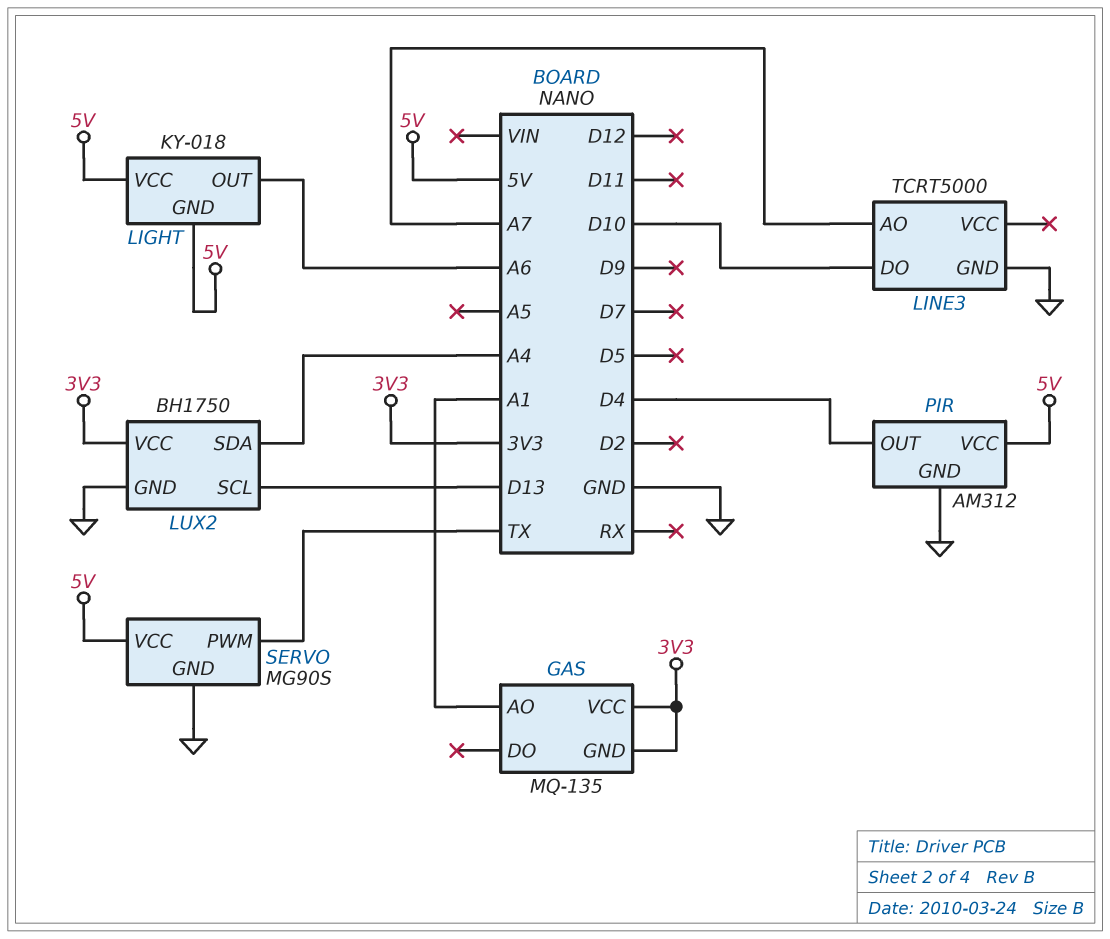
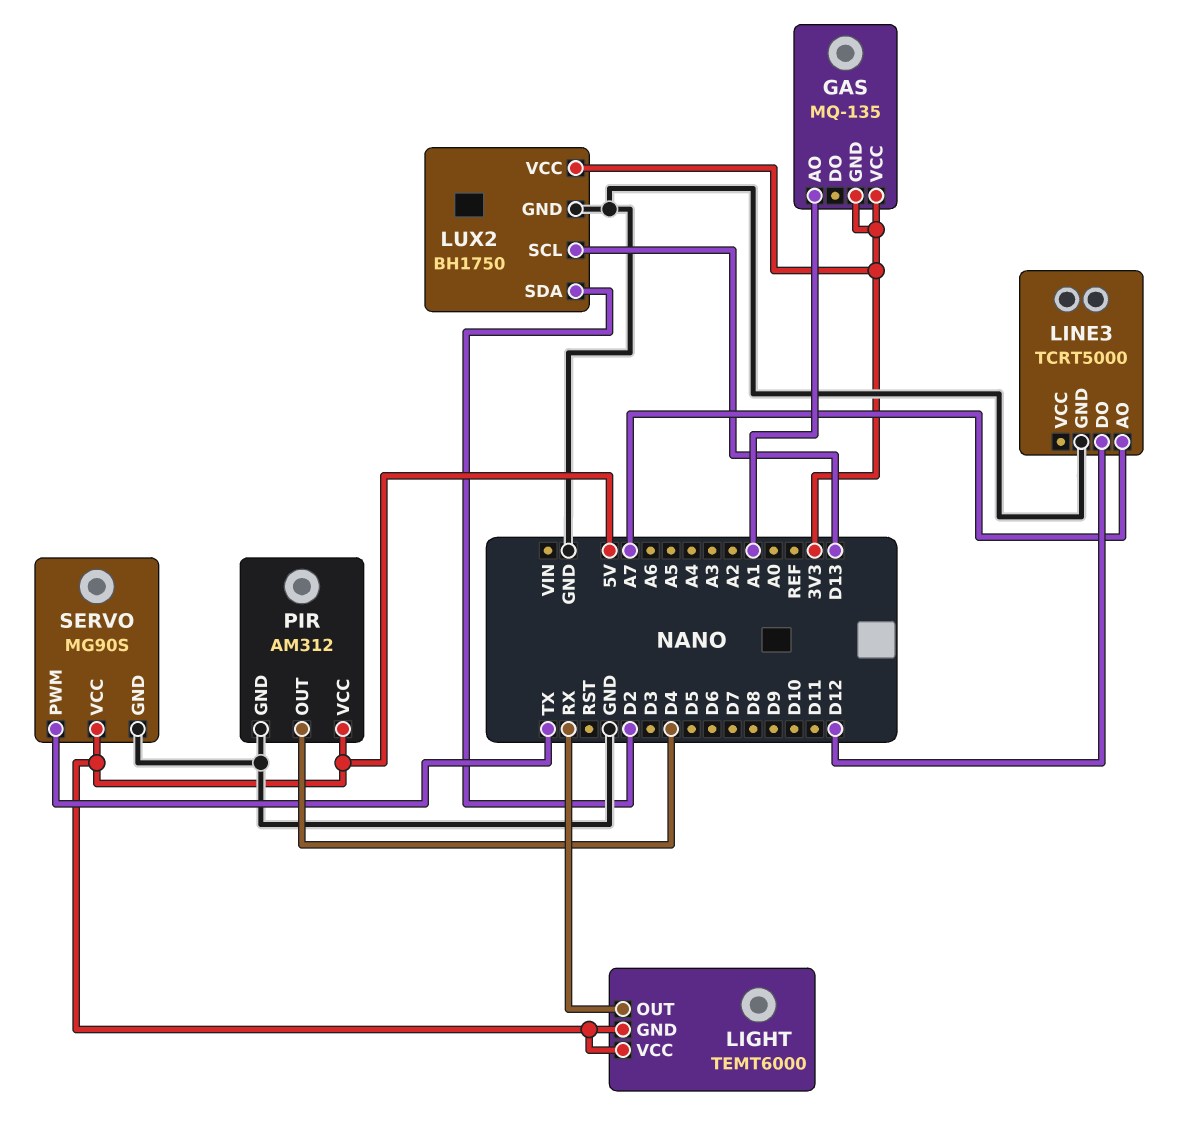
LIGHT: KY-018 -> TEMT6000
LIGHT pin OUT: A6 -> RX
LINE3 pin DO: D10 -> D12
LUX2 pin SDA: A4 -> D2

